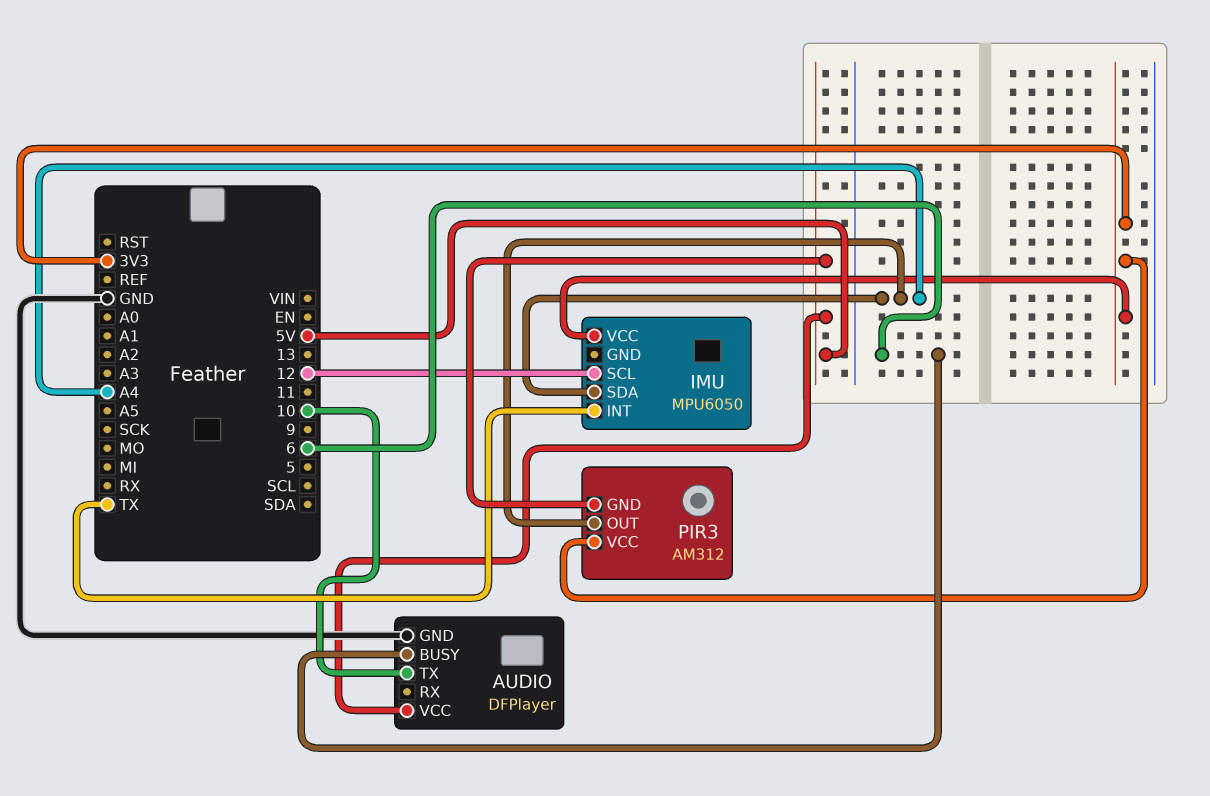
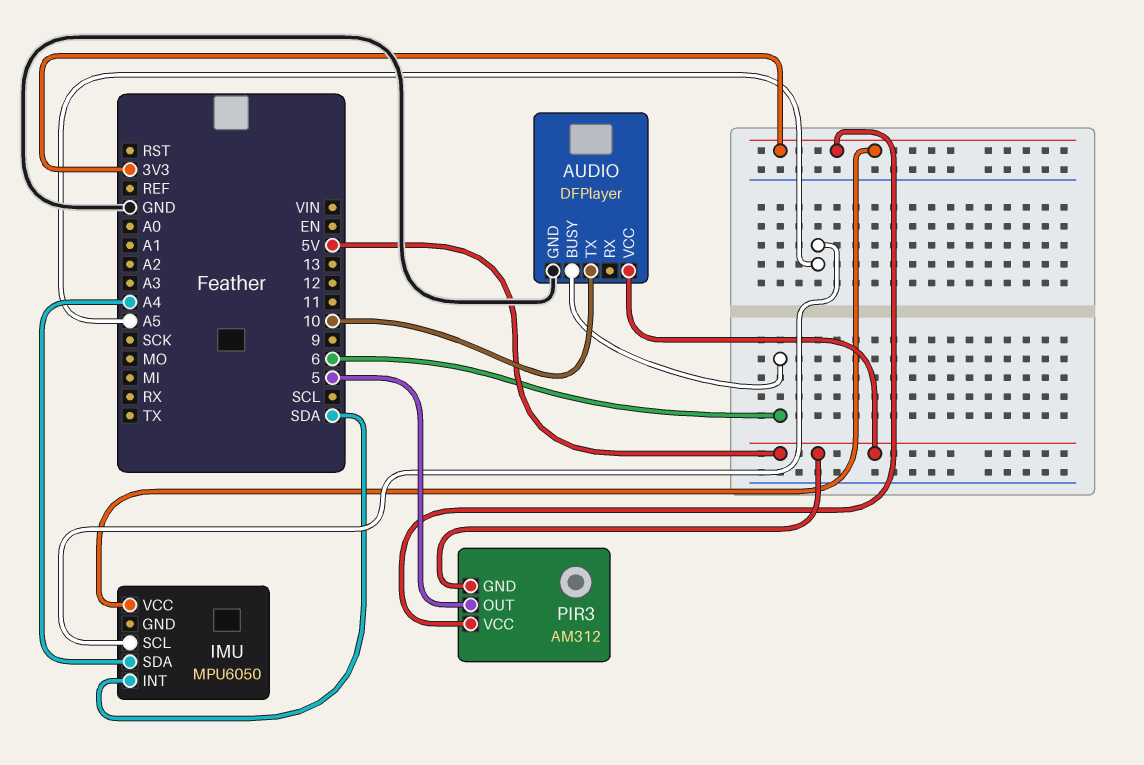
IMU pin INT: TX -> SDA
IMU pin SCL: 12 -> A5
PIR3 pin OUT: A4 -> 5

